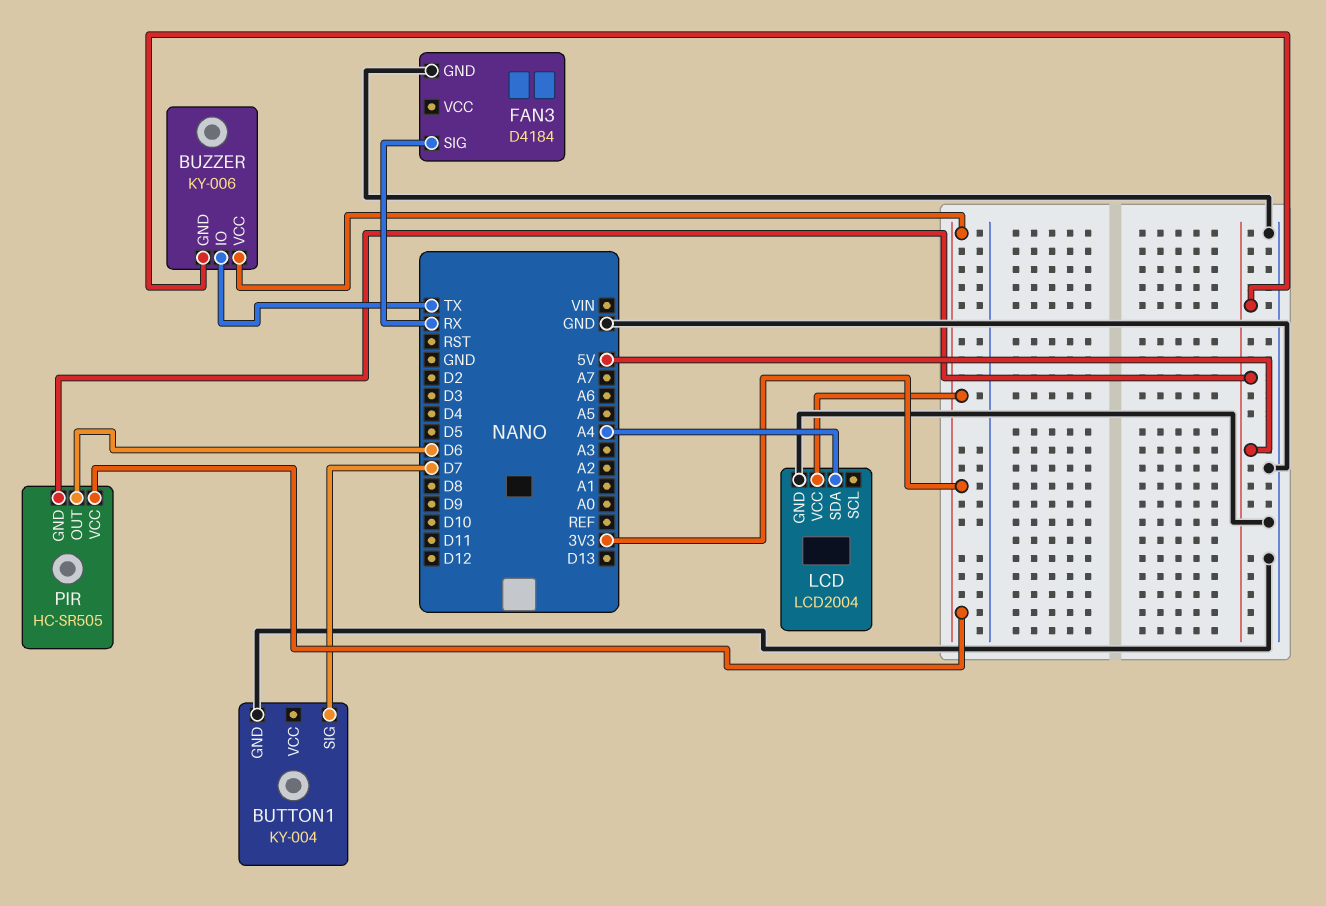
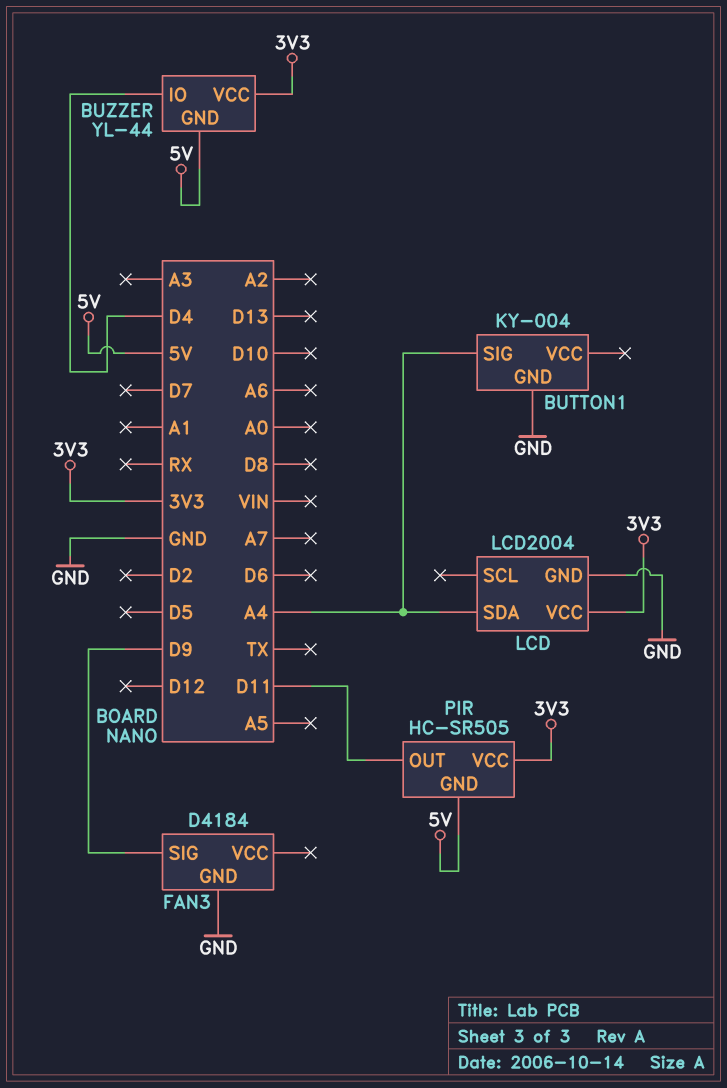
BUTTON1 pin SIG: D7 -> A4
BUZZER: KY-006 -> YL-44
BUZZER pin IO: TX -> D4
FAN3 pin SIG: RX -> D9
PIR pin OUT: D6 -> D11

